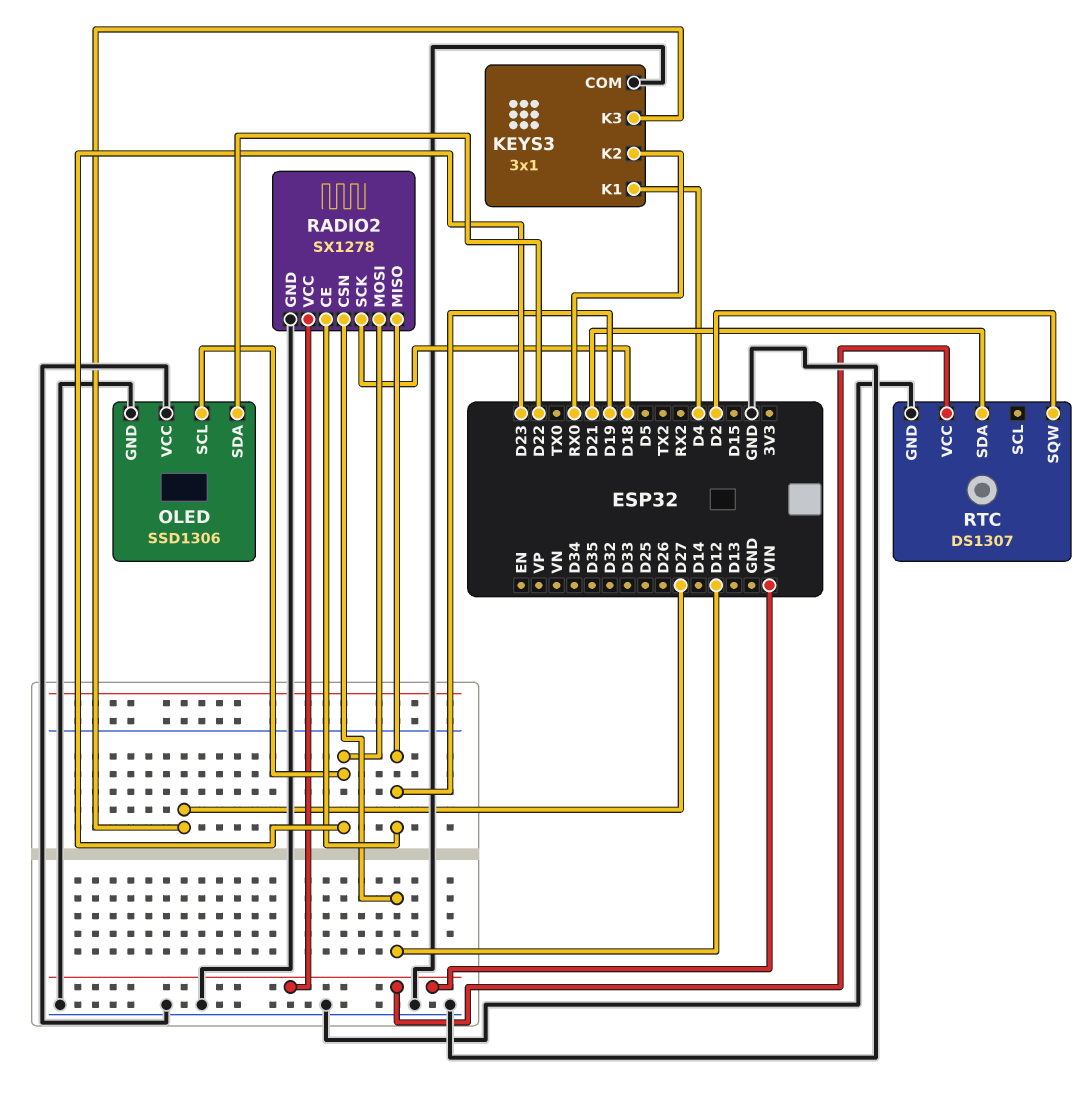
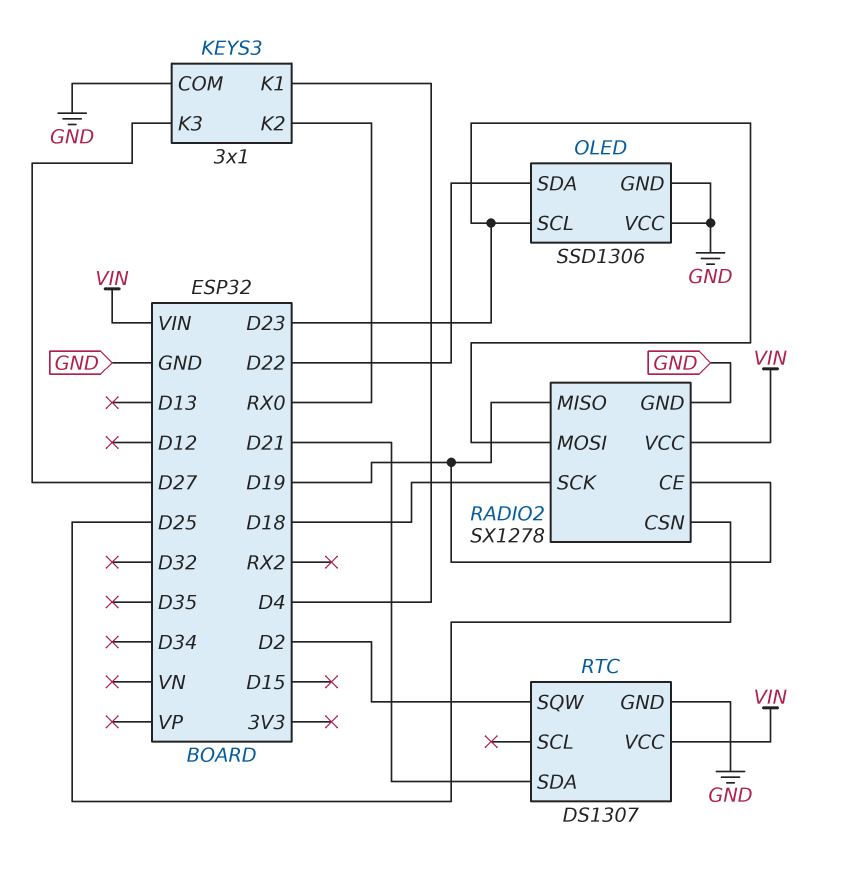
RADIO2 pin CSN: D12 -> D25

